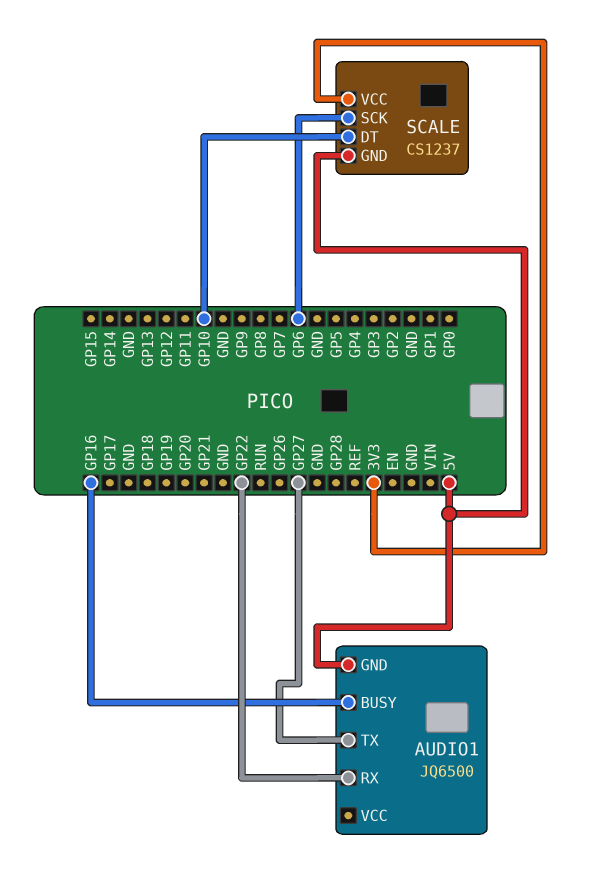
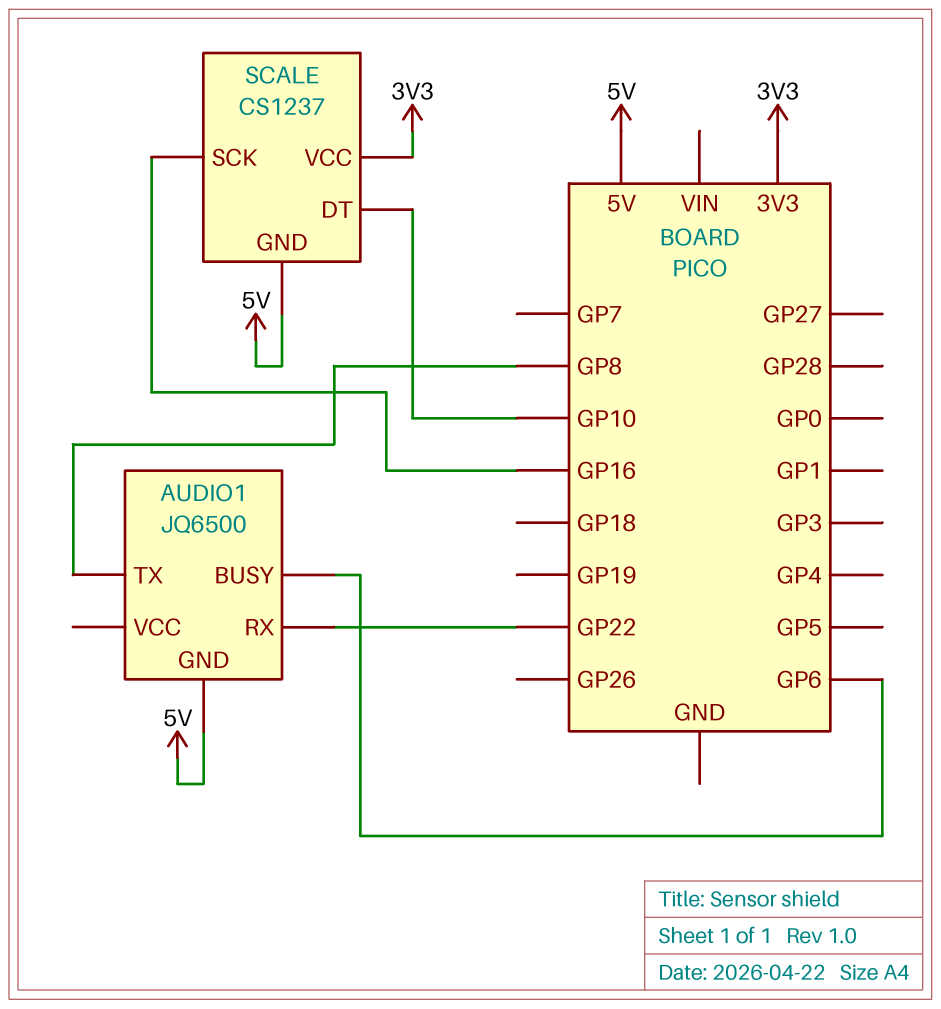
AUDIO1 pin BUSY: GP16 -> GP6
AUDIO1 pin TX: GP27 -> GP8
SCALE pin SCK: GP6 -> GP16

